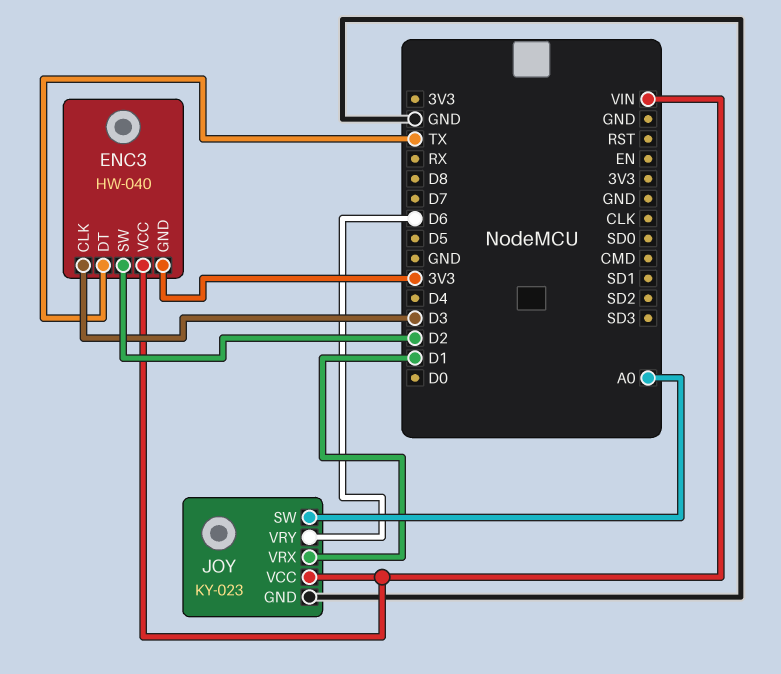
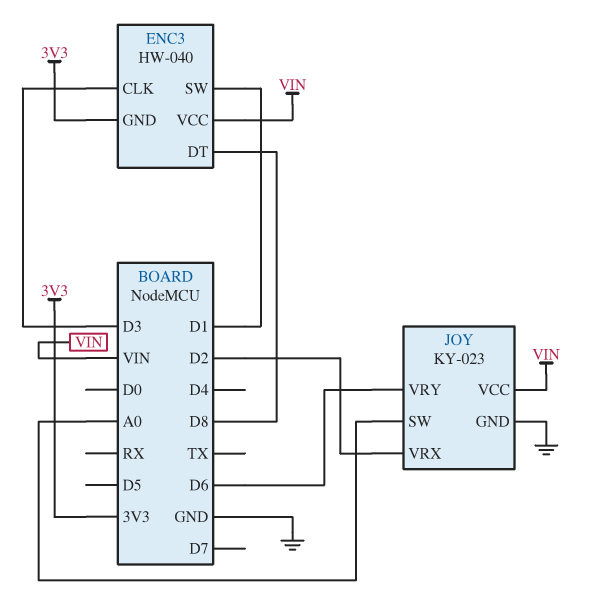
ENC3 pin DT: TX -> D8
ENC3 pin SW: D2 -> D1
JOY pin VRX: D1 -> D2

